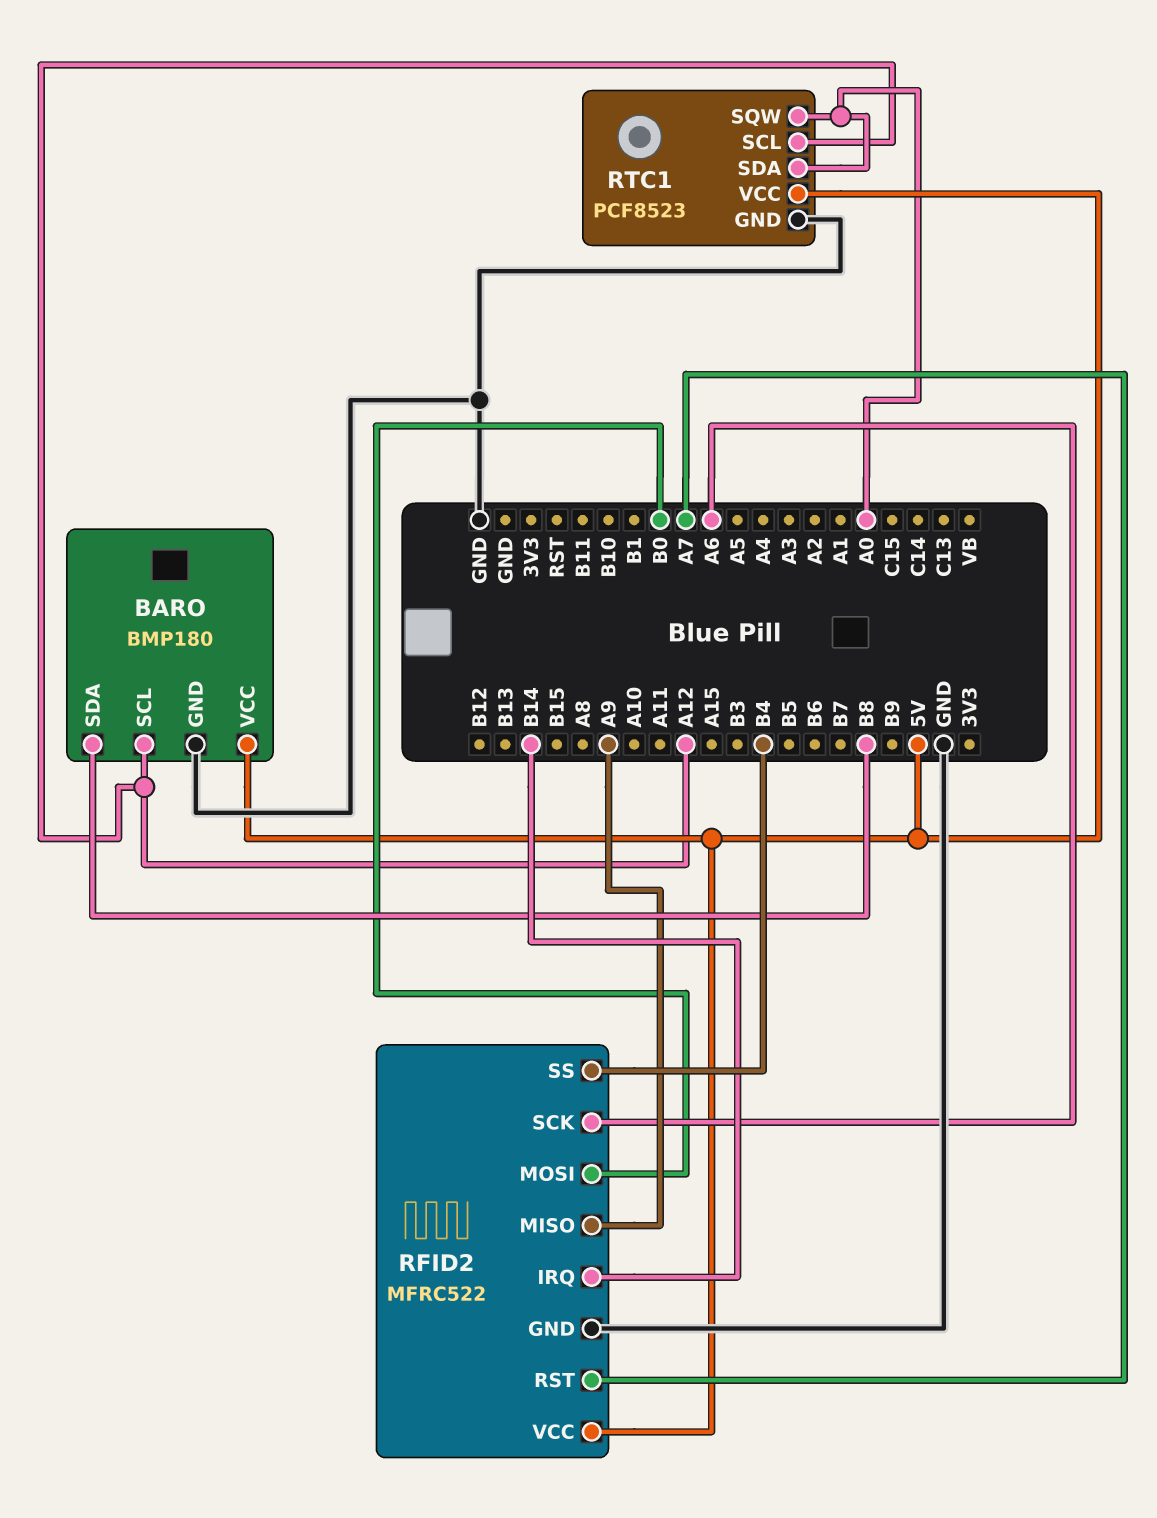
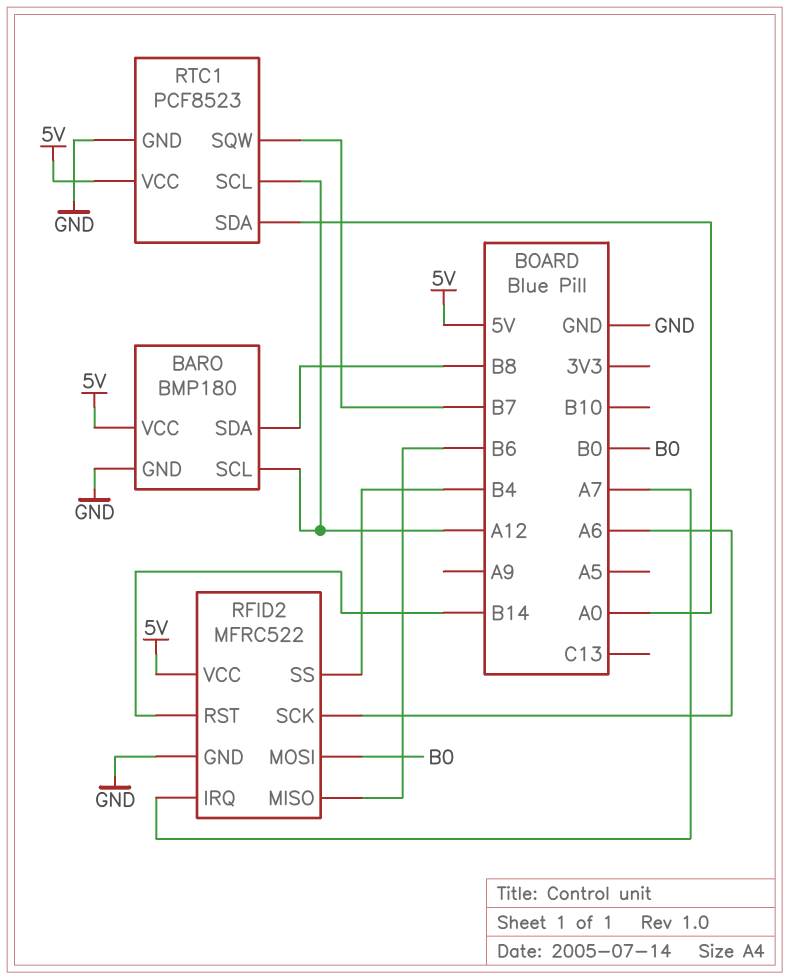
RFID2 pin IRQ: B14 -> A7
RFID2 pin MISO: A9 -> B6
RFID2 pin RST: A7 -> B14
RTC1 pin SQW: A0 -> B7

